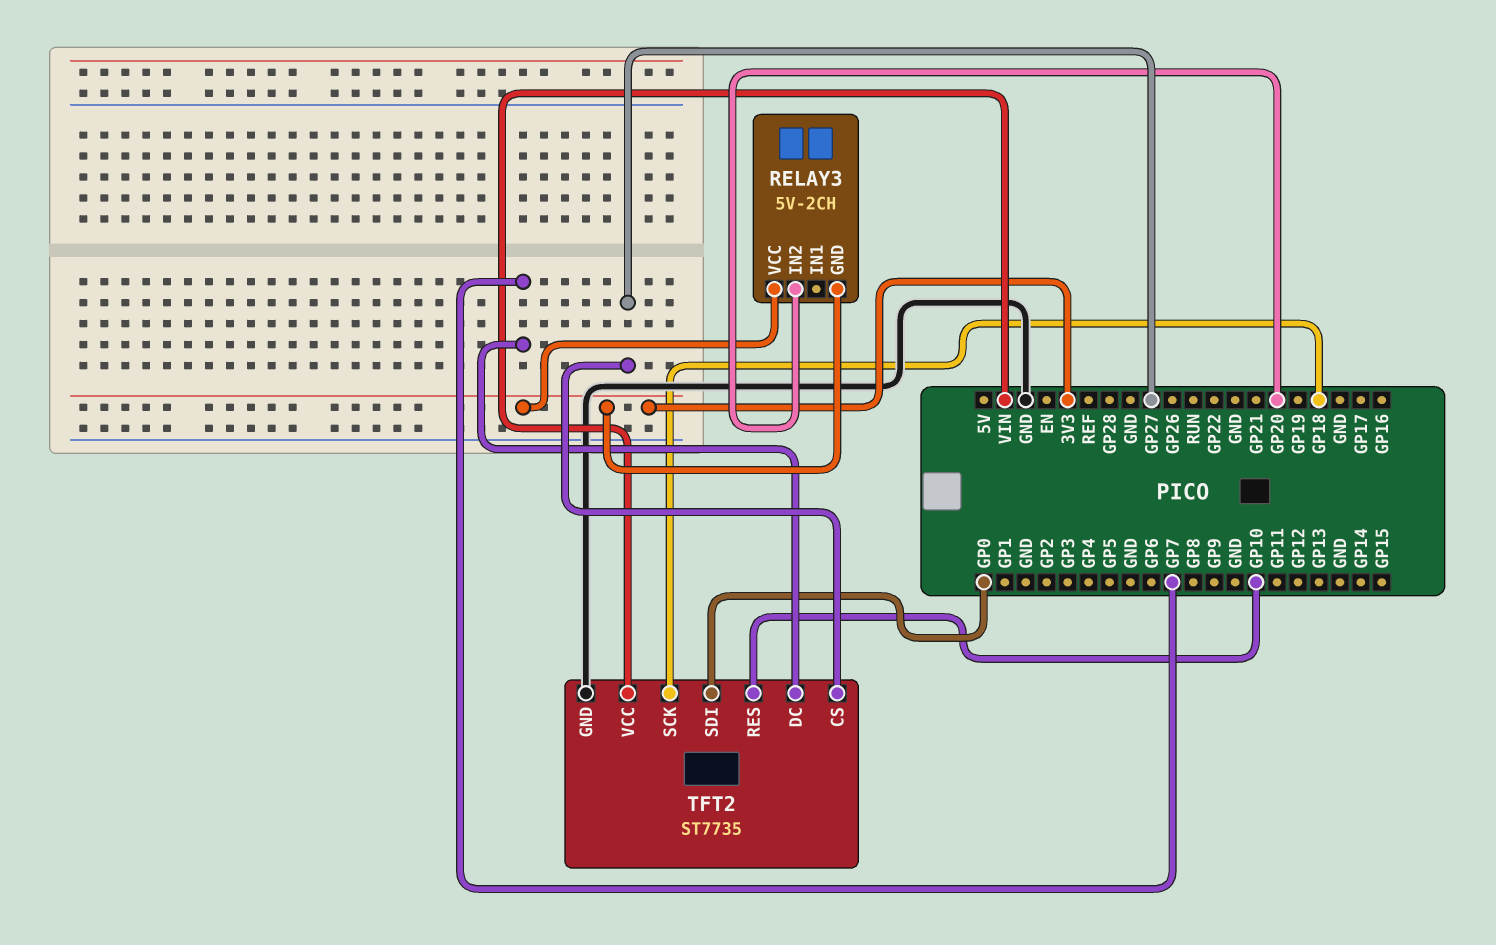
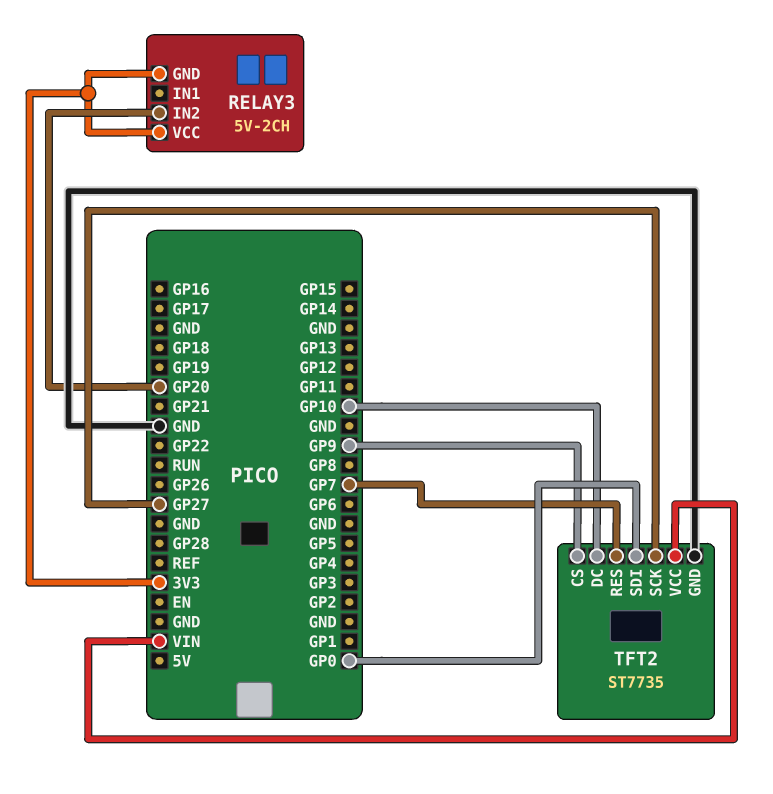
TFT2 pin CS: GP27 -> GP9
TFT2 pin DC: GP7 -> GP10
TFT2 pin RES: GP10 -> GP7
TFT2 pin SCK: GP18 -> GP27

